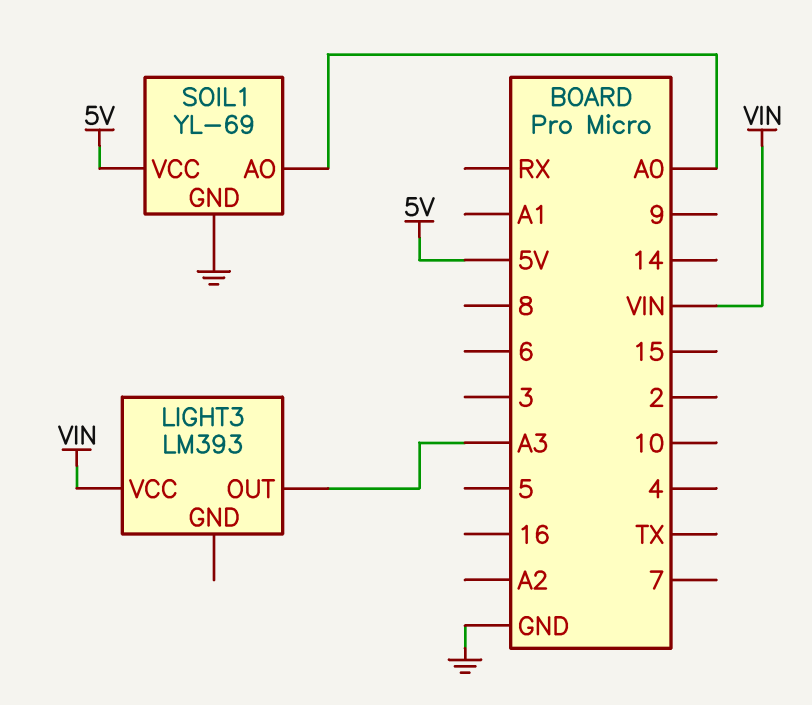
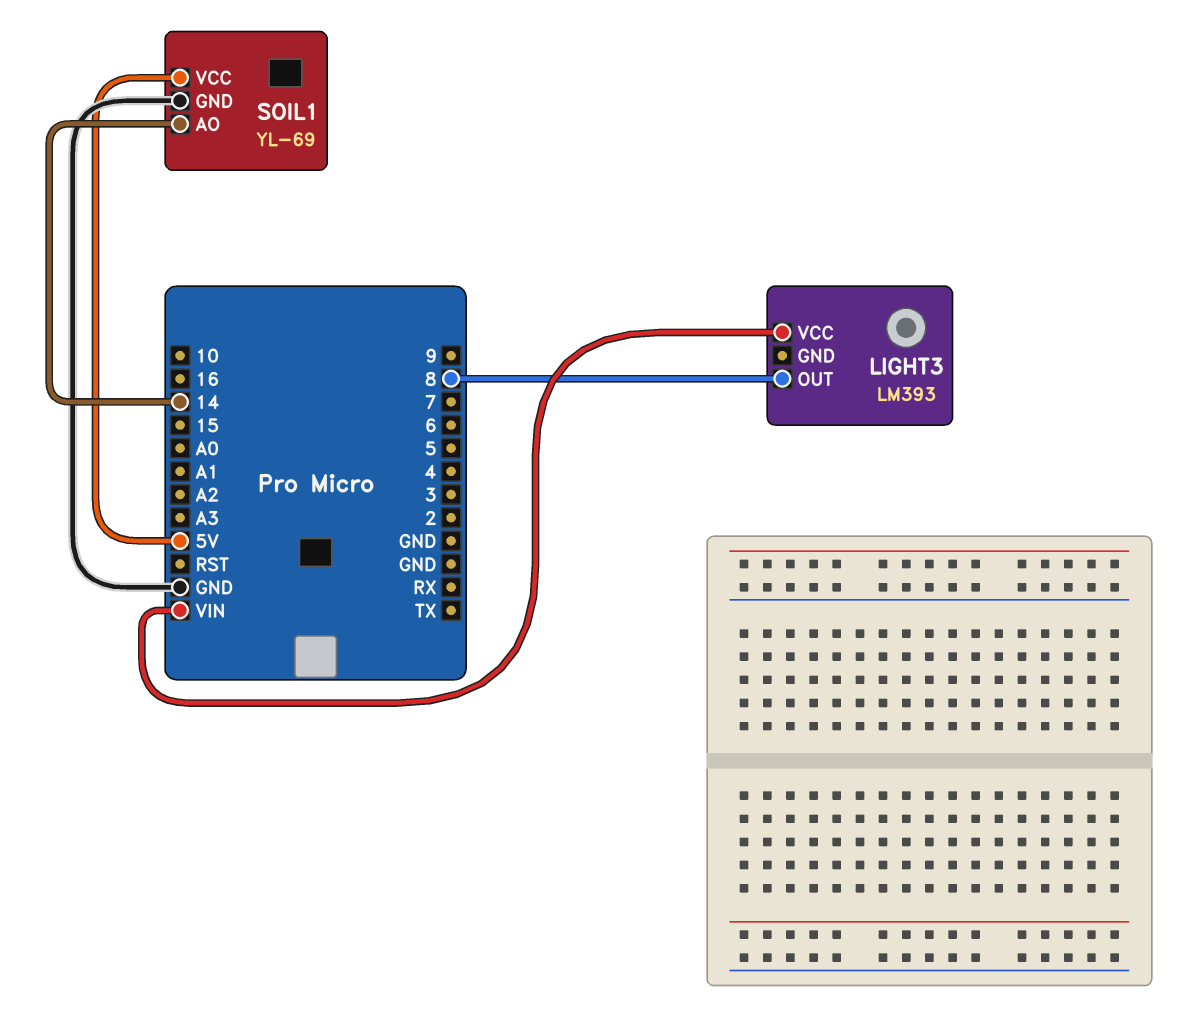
LIGHT3 pin OUT: A3 -> 8
SOIL1 pin AO: A0 -> 14

